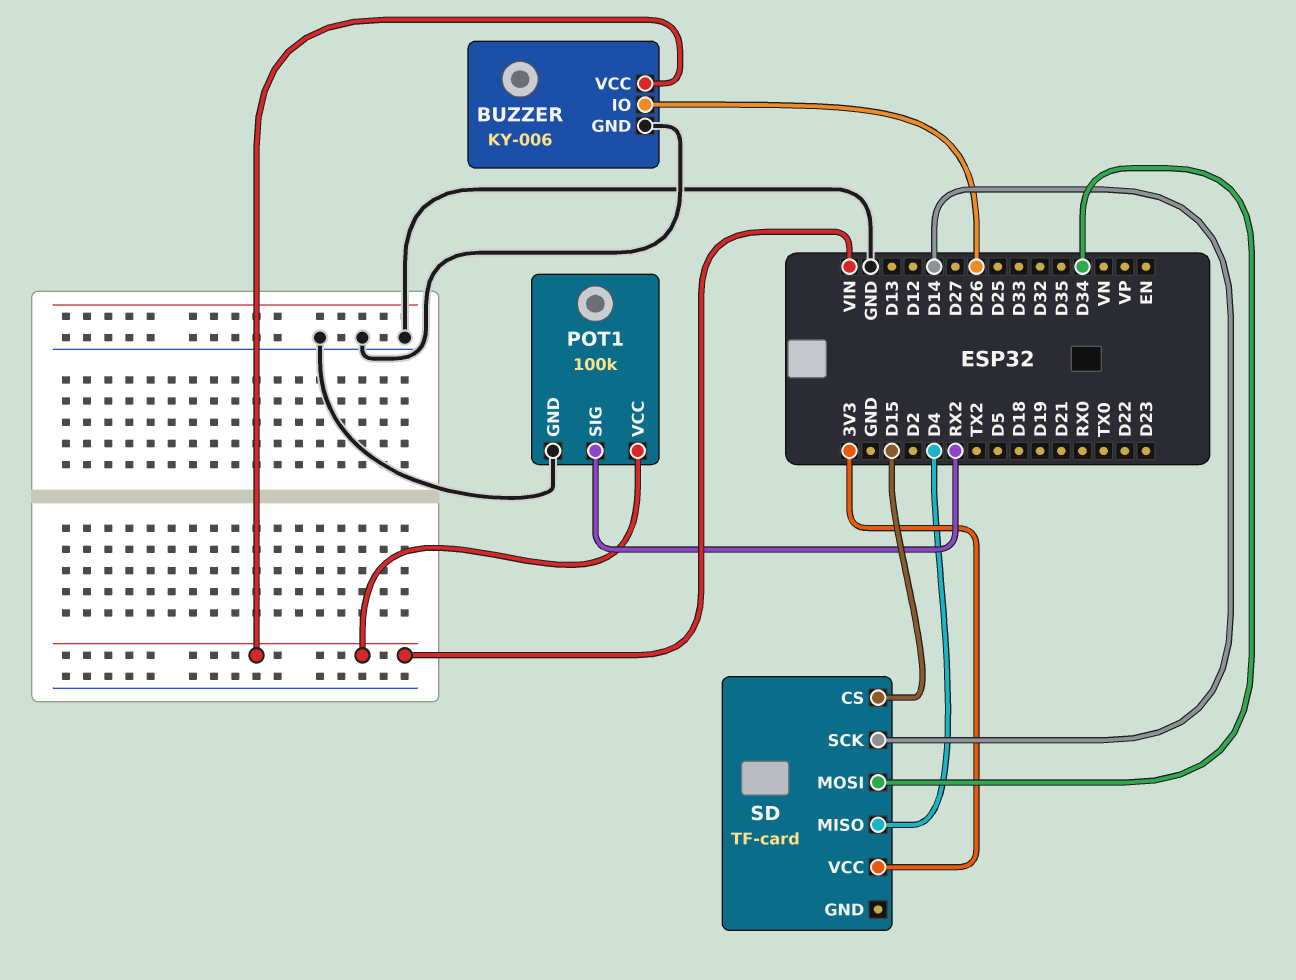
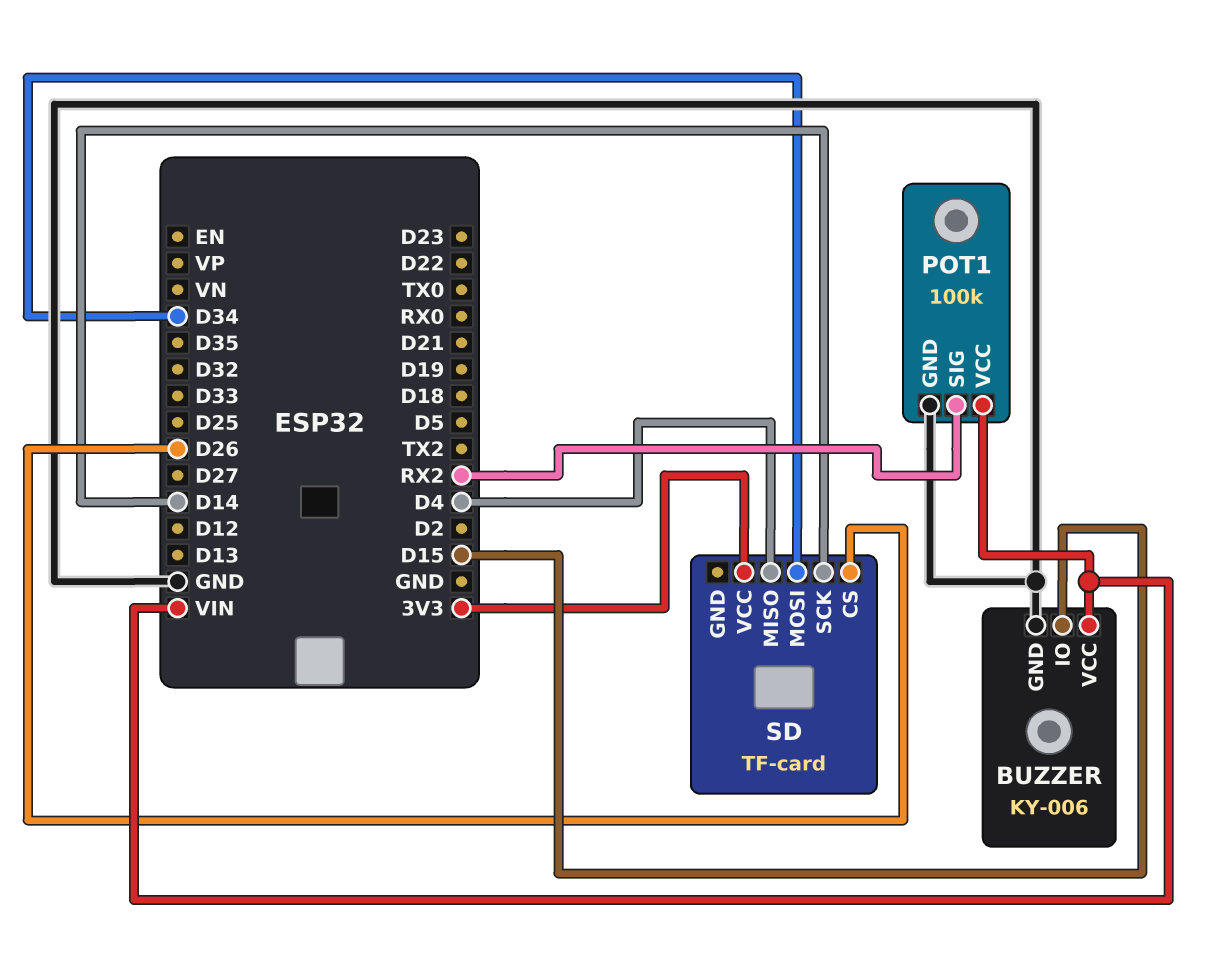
BUZZER pin IO: D26 -> D15
SD pin CS: D15 -> D26

